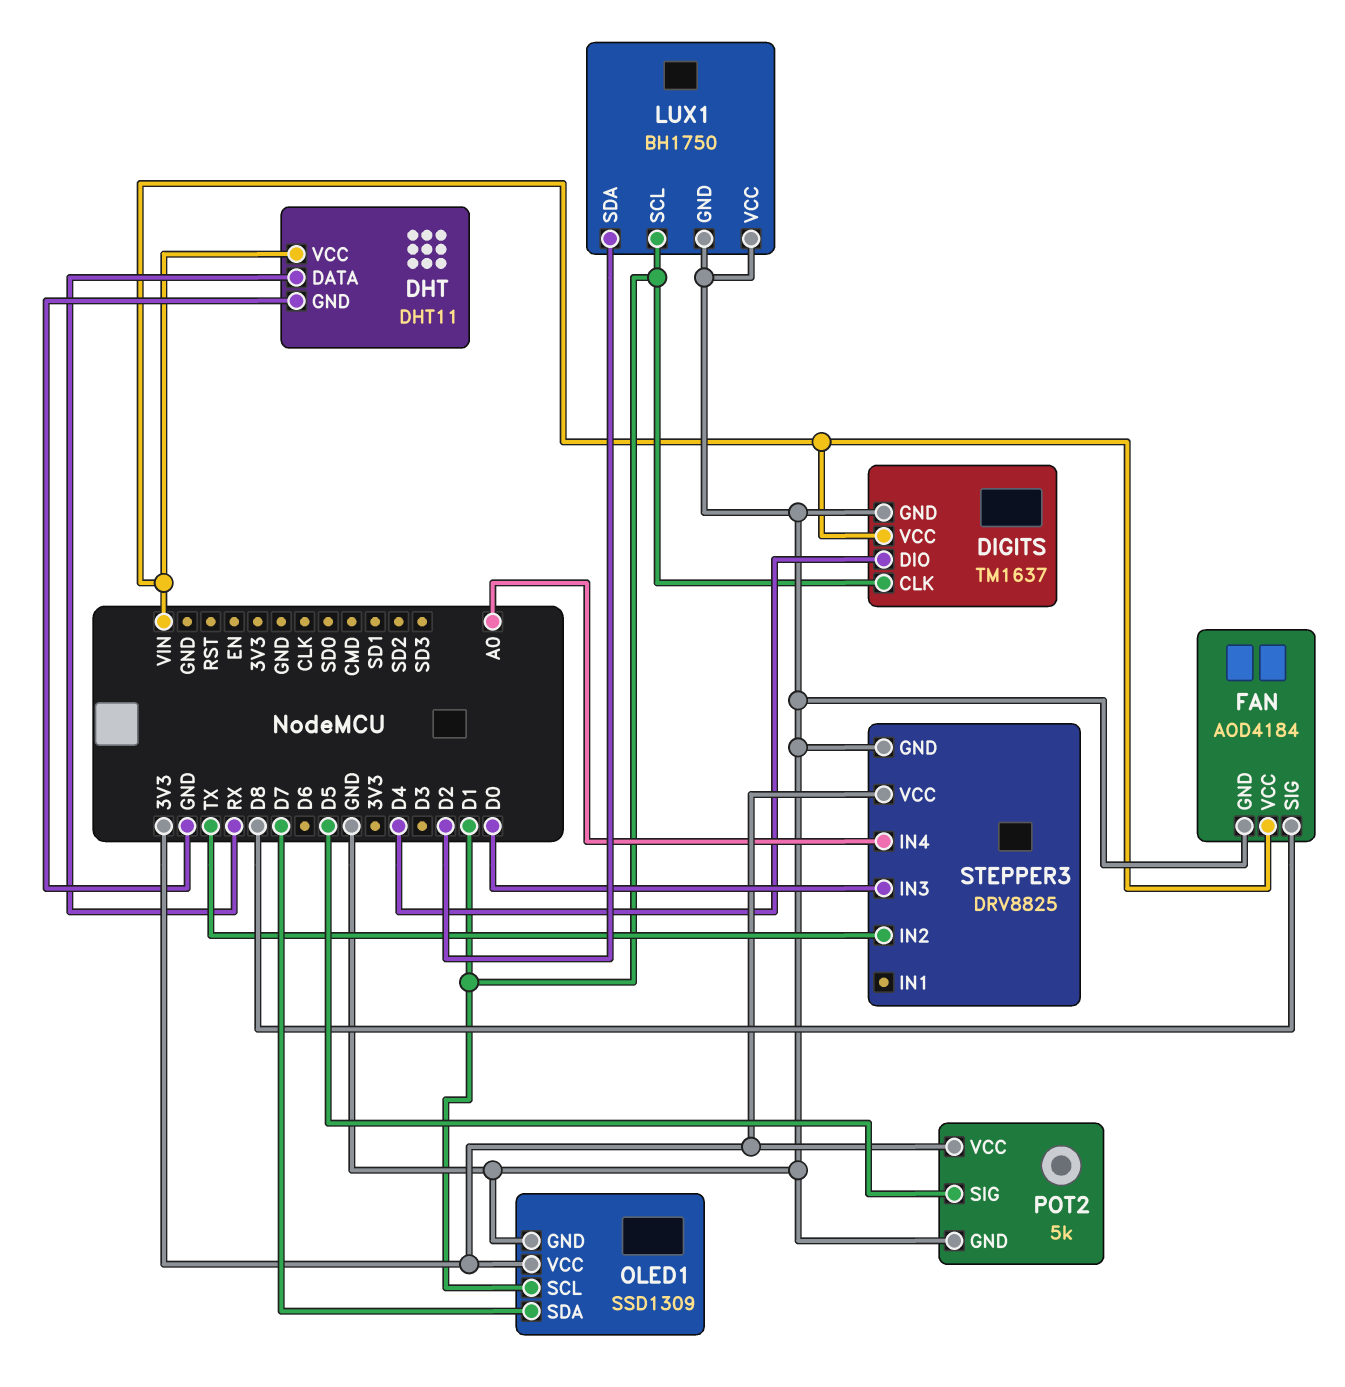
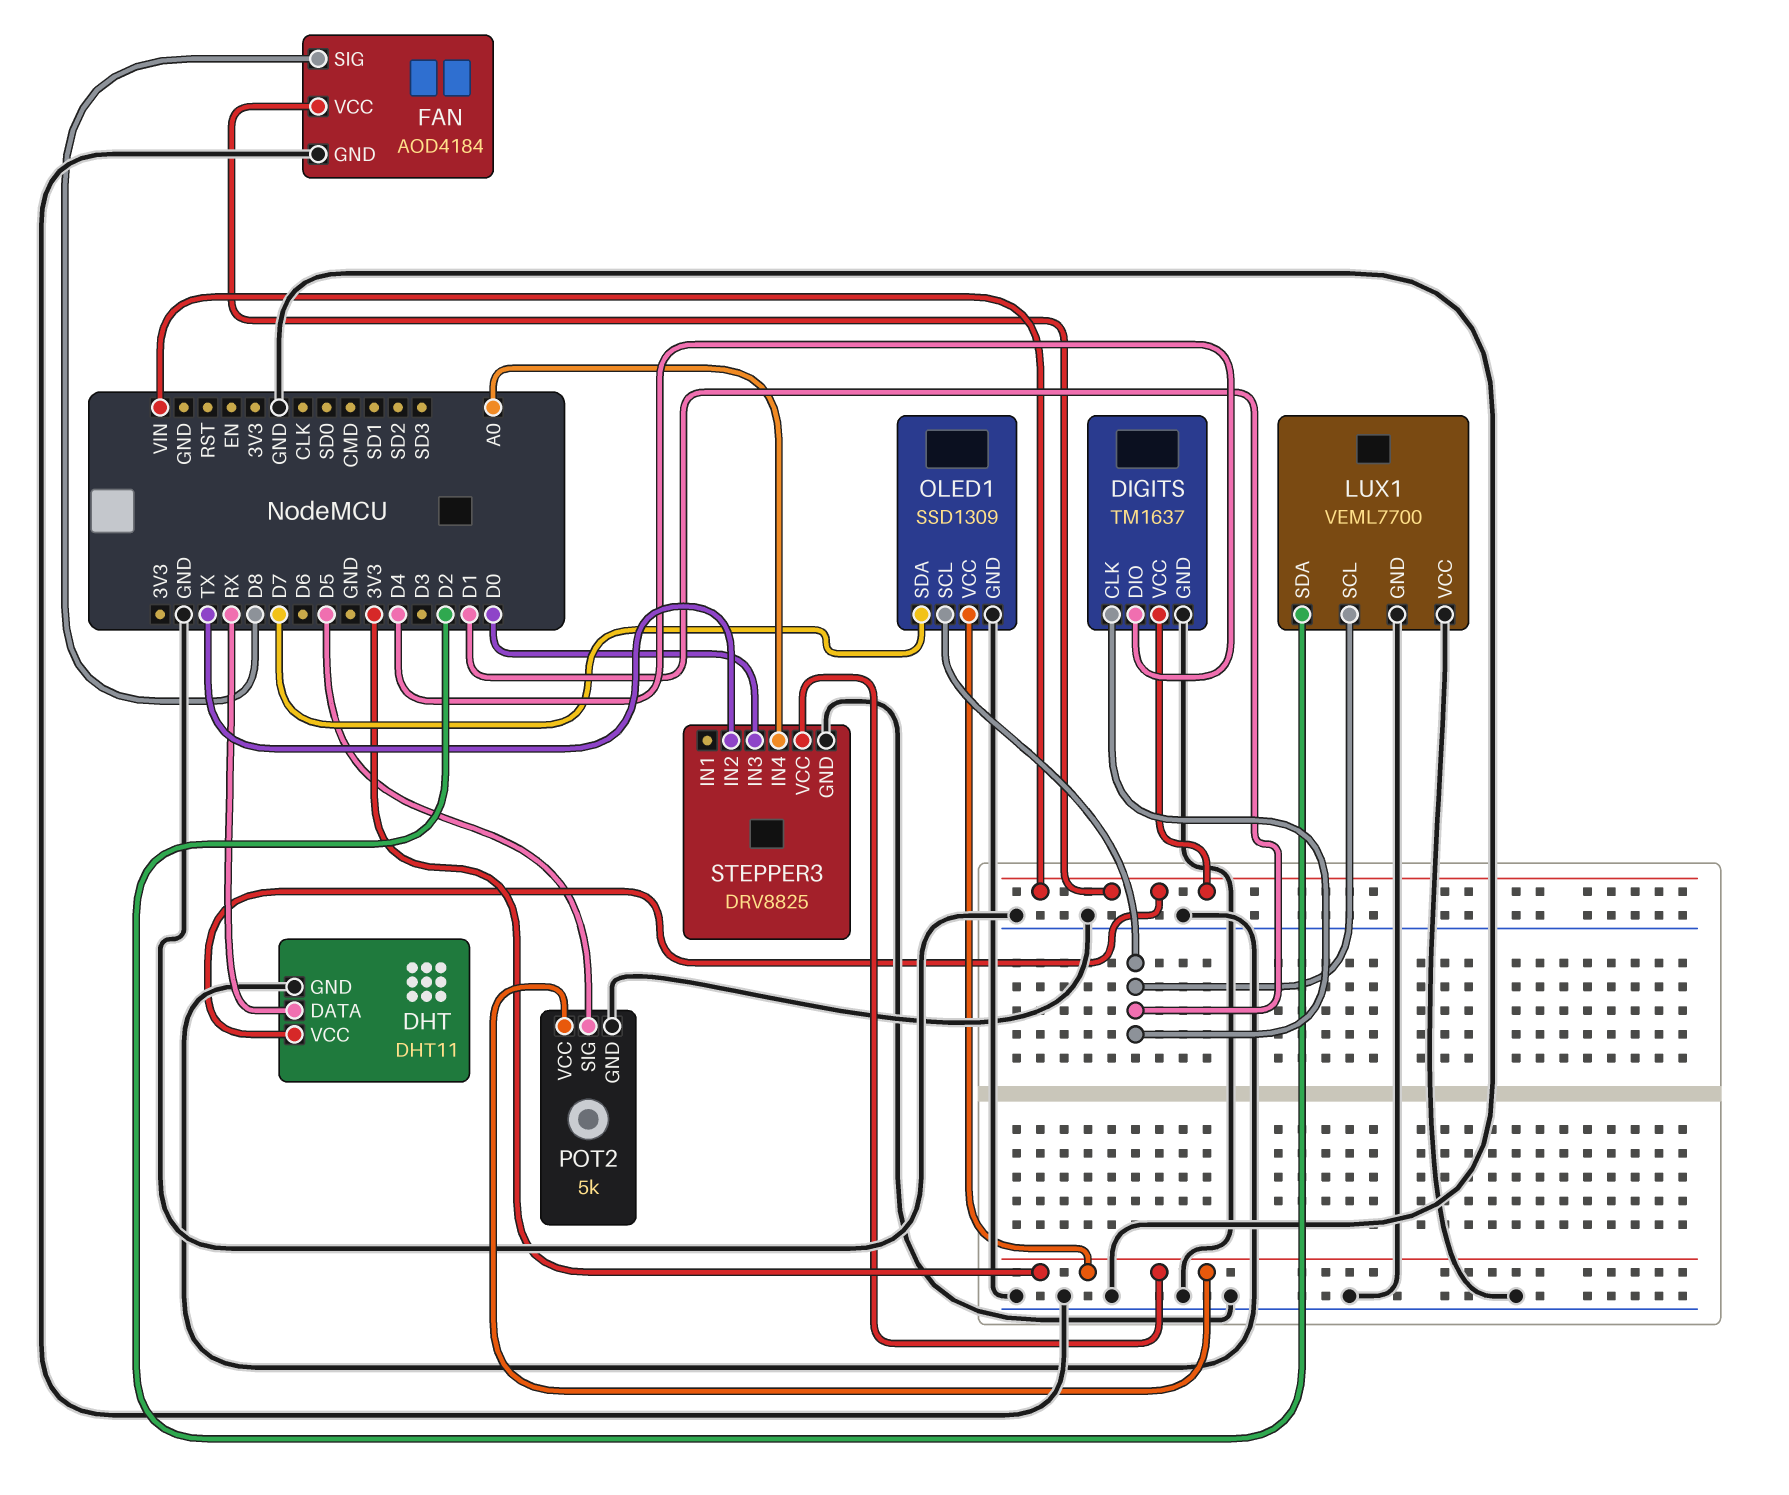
LUX1: BH1750 -> VEML7700

